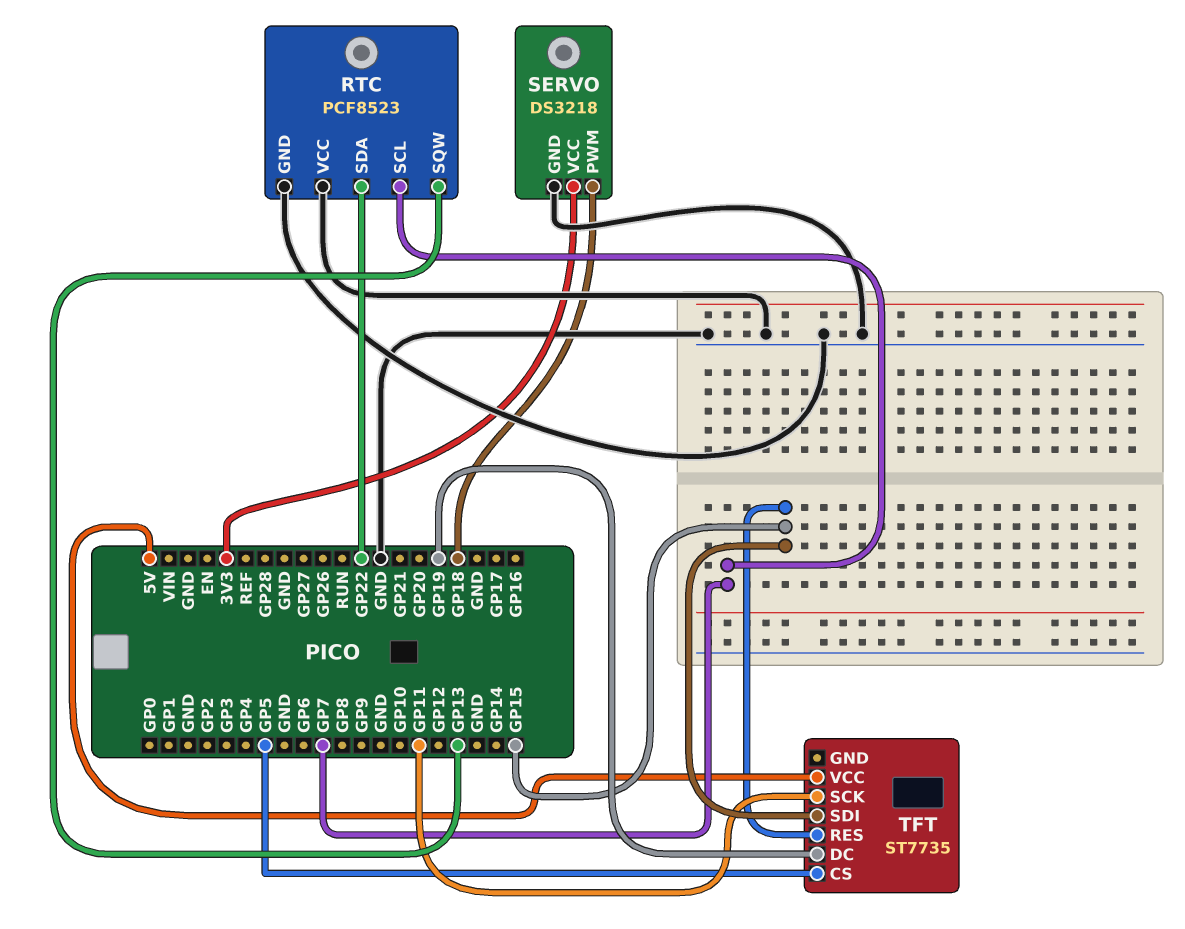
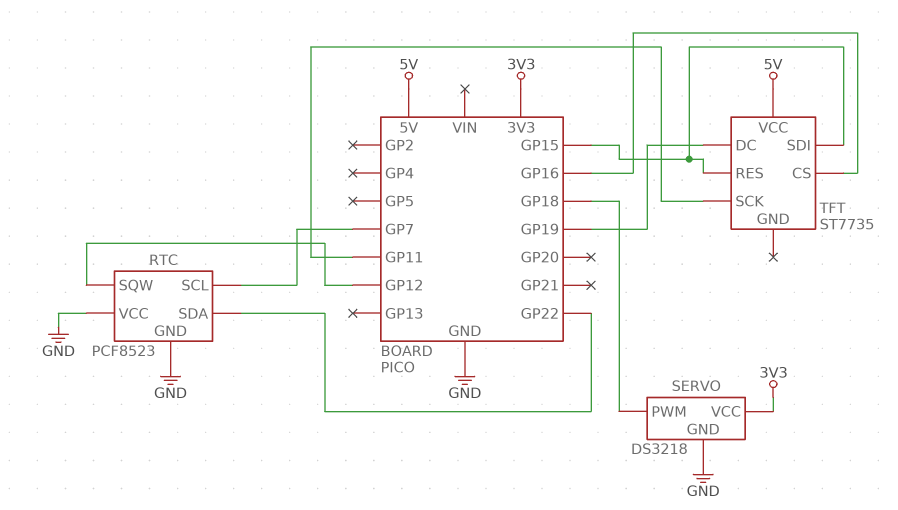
RTC pin SQW: GP13 -> GP12
TFT pin CS: GP5 -> GP16

